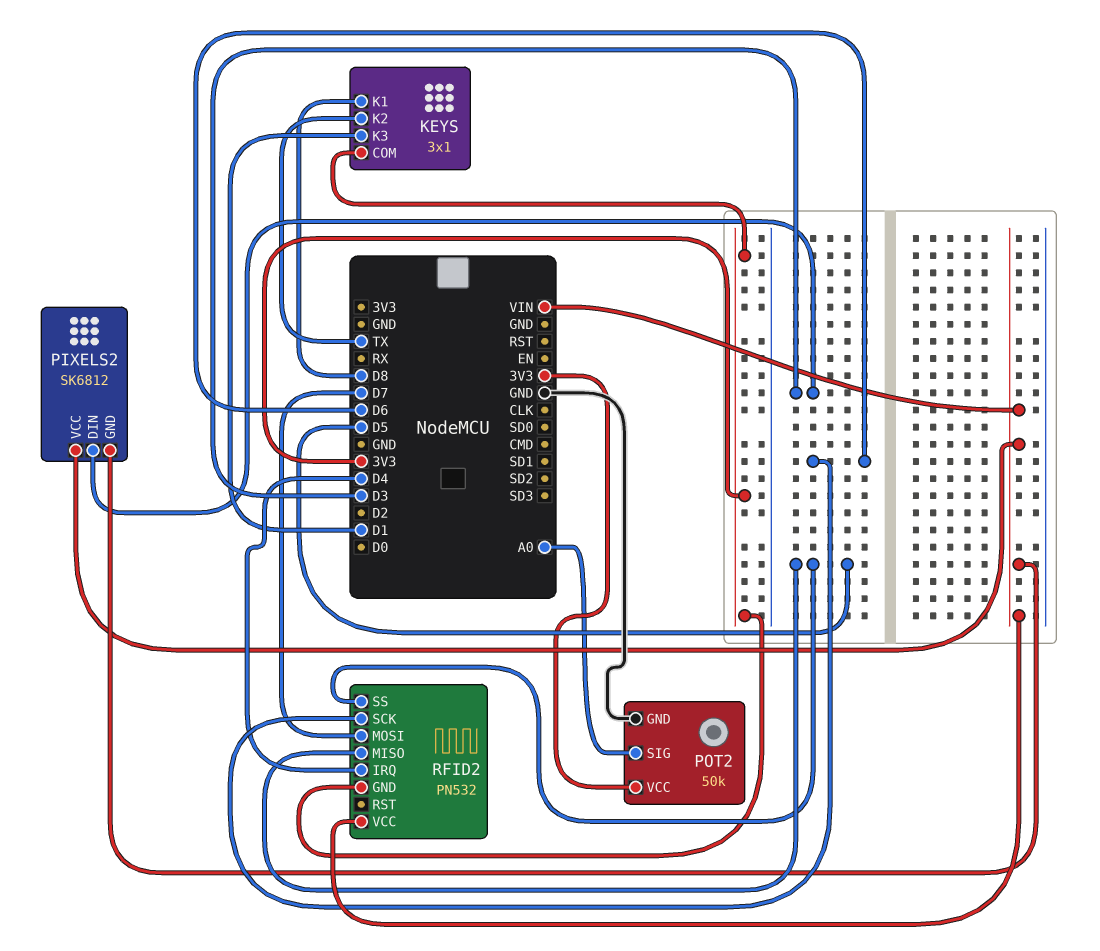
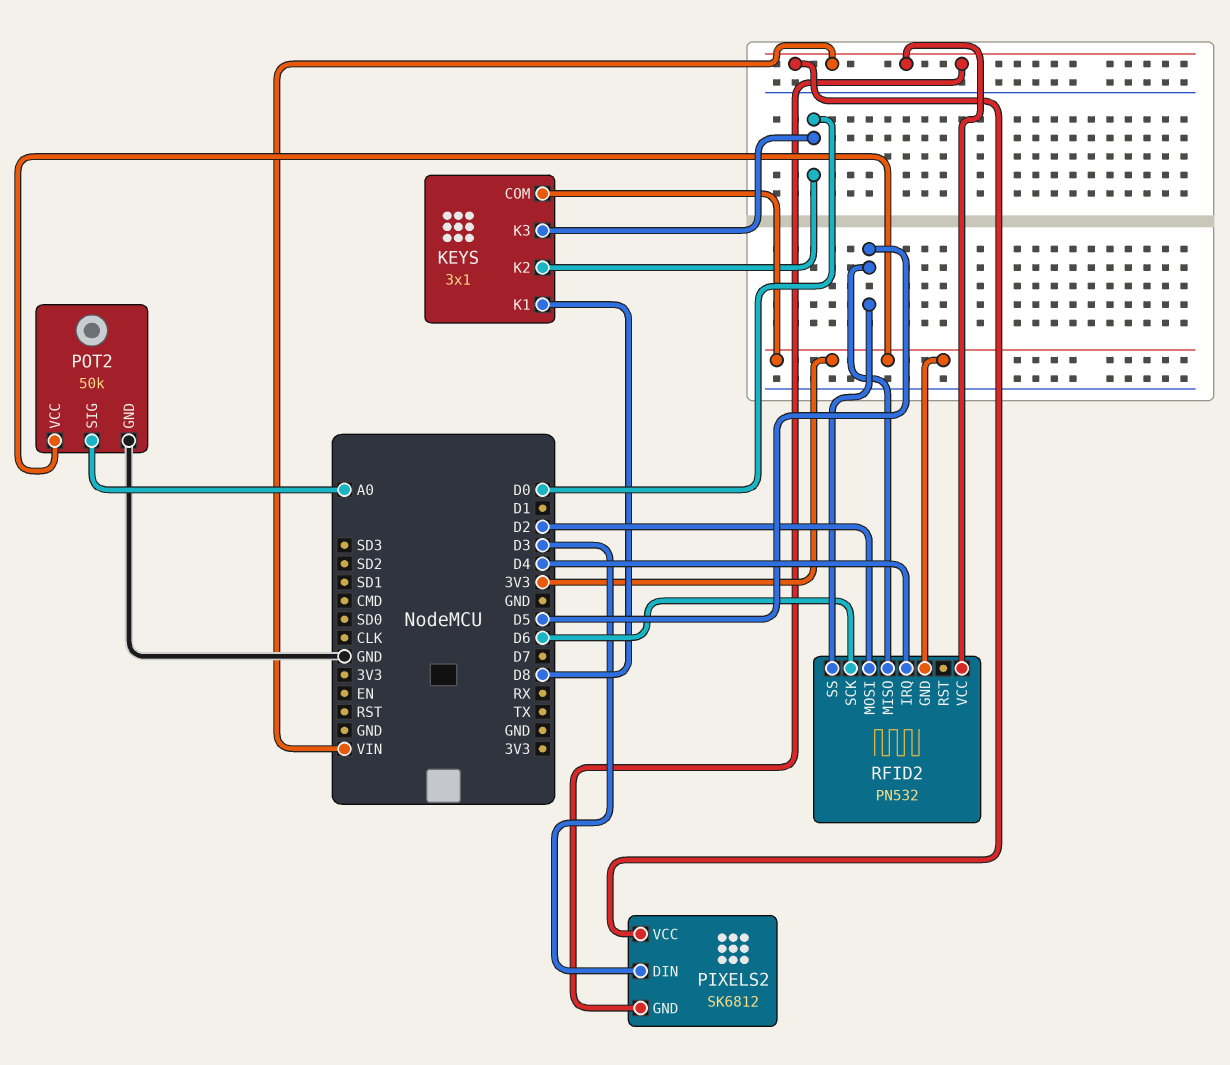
KEYS pin K2: TX -> D0
KEYS pin K3: D1 -> D0
RFID2 pin MOSI: D7 -> D2

